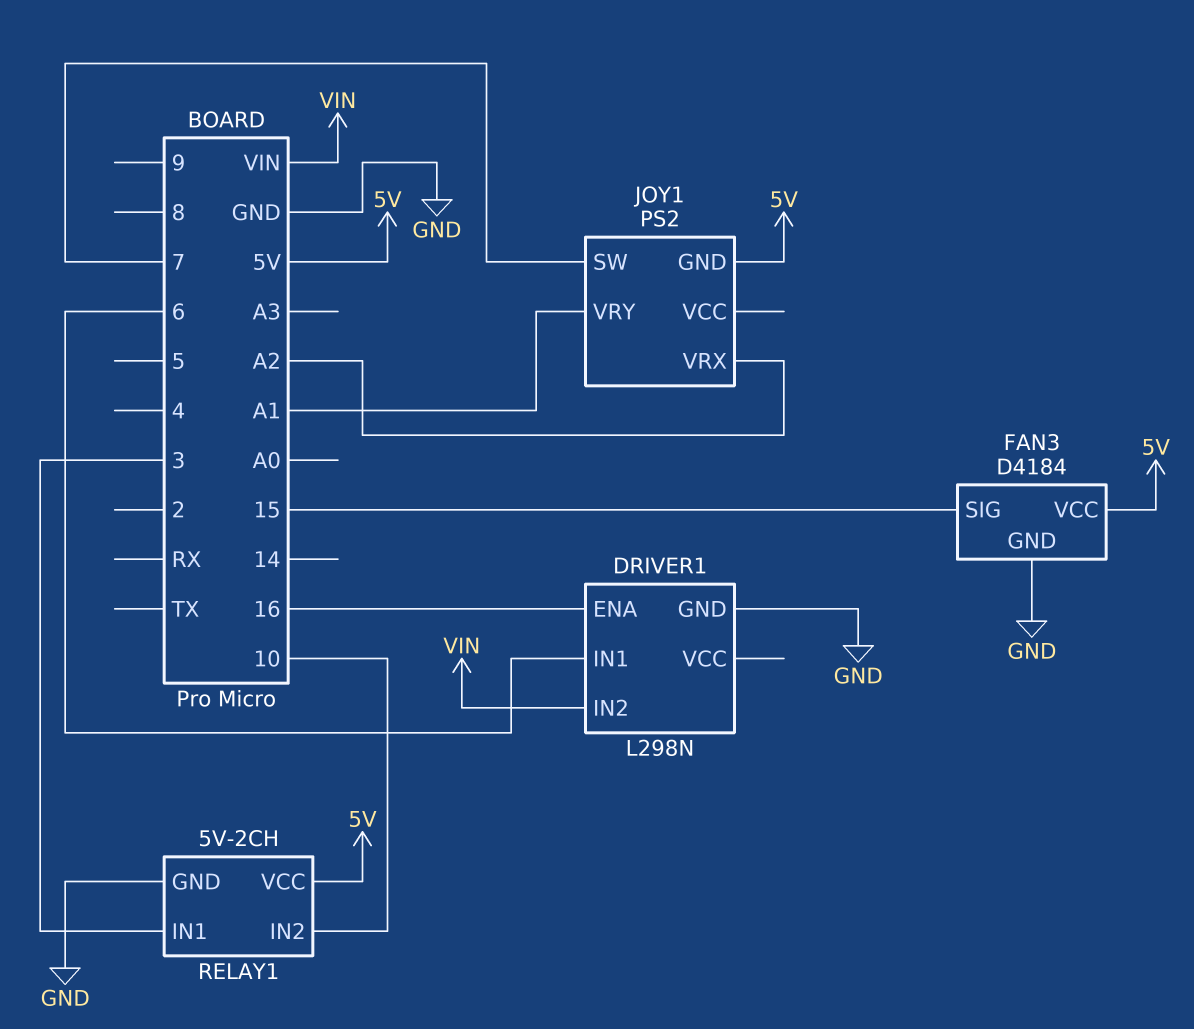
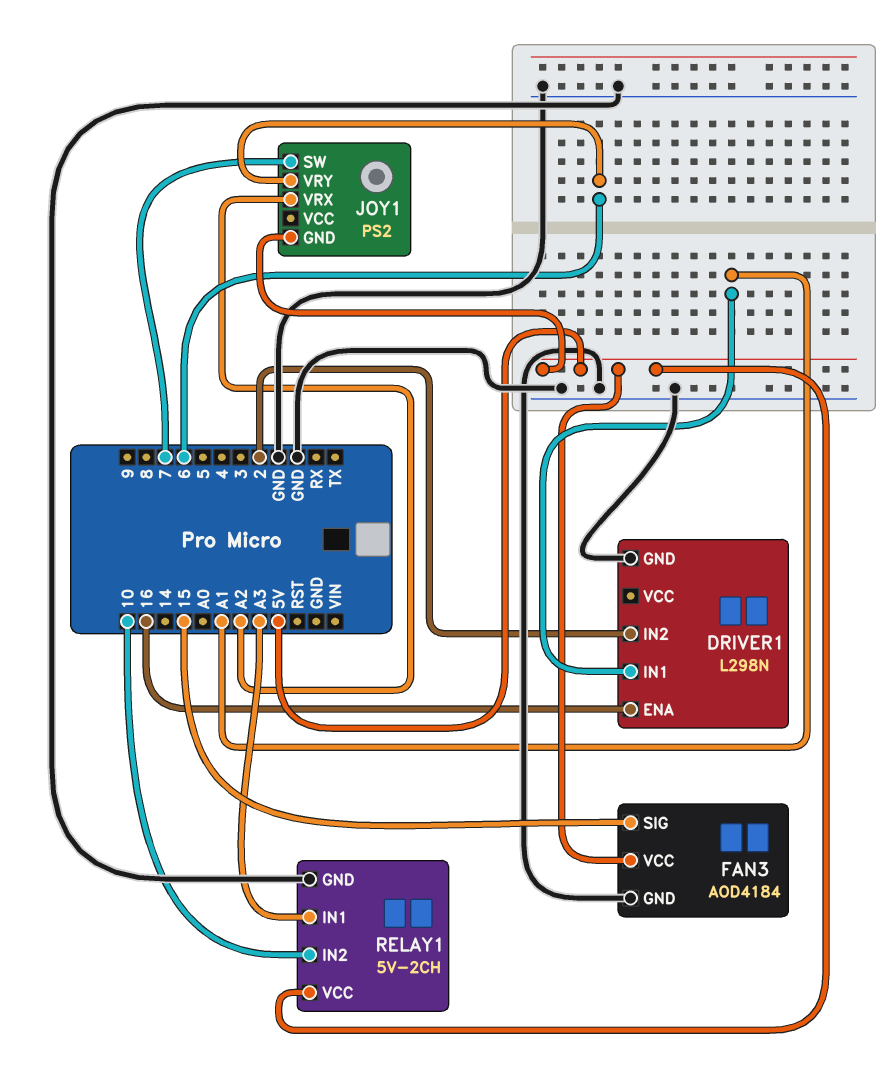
DRIVER1 pin IN1: 6 -> A1
DRIVER1 pin IN2: VIN -> 2
FAN3: D4184 -> AOD4184
JOY1 pin VRY: A1 -> 6
RELAY1 pin IN1: 3 -> A3

